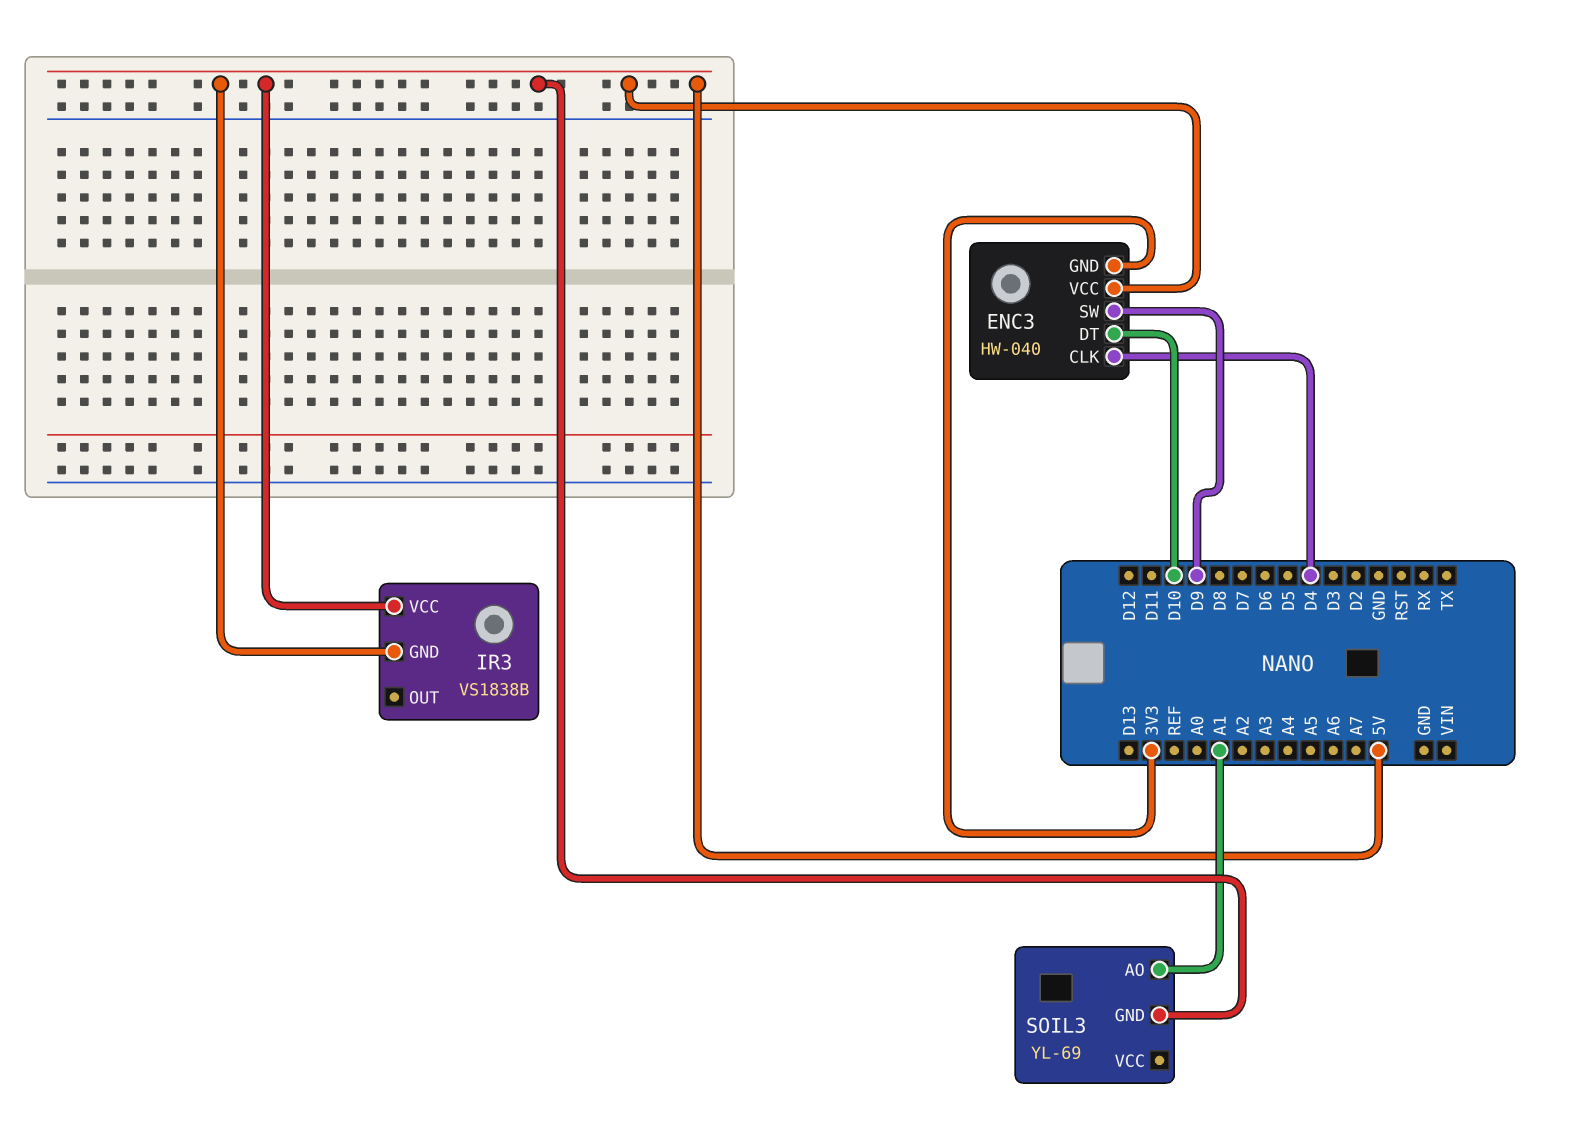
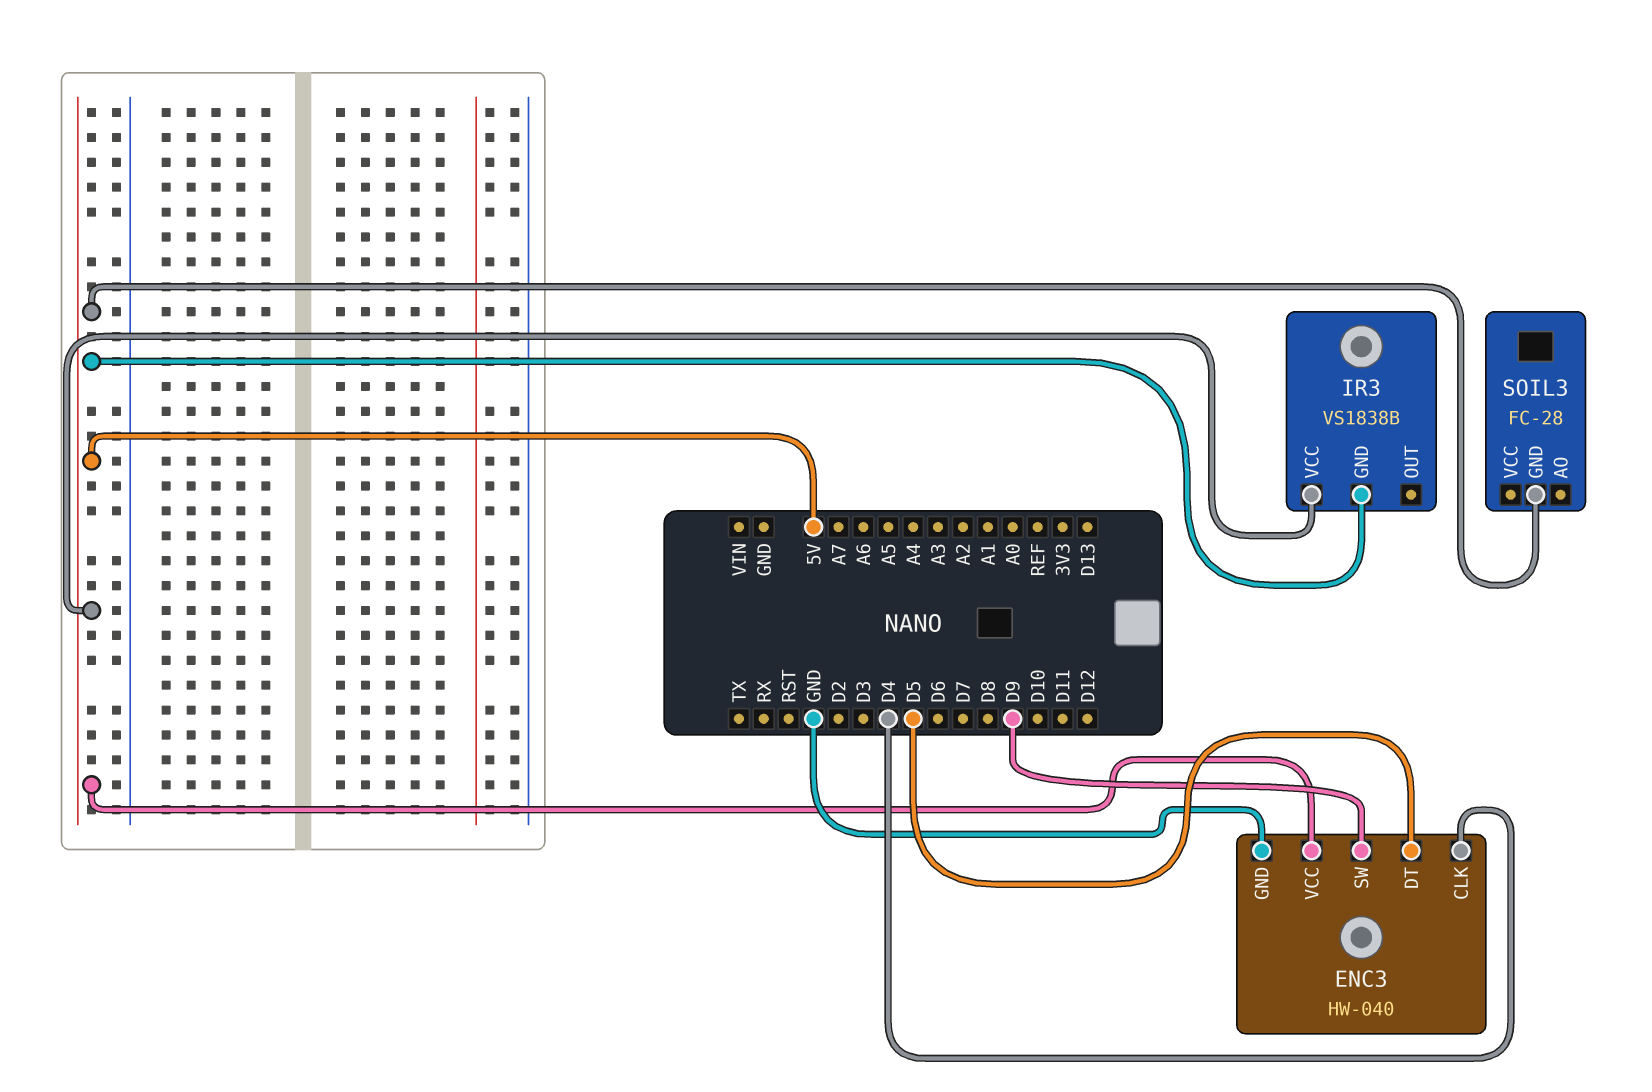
ENC3 pin DT: D10 -> D5
ENC3 pin GND: 3V3 -> GND
SOIL3: YL-69 -> FC-28
SOIL3 pin AO: A1 -> none

